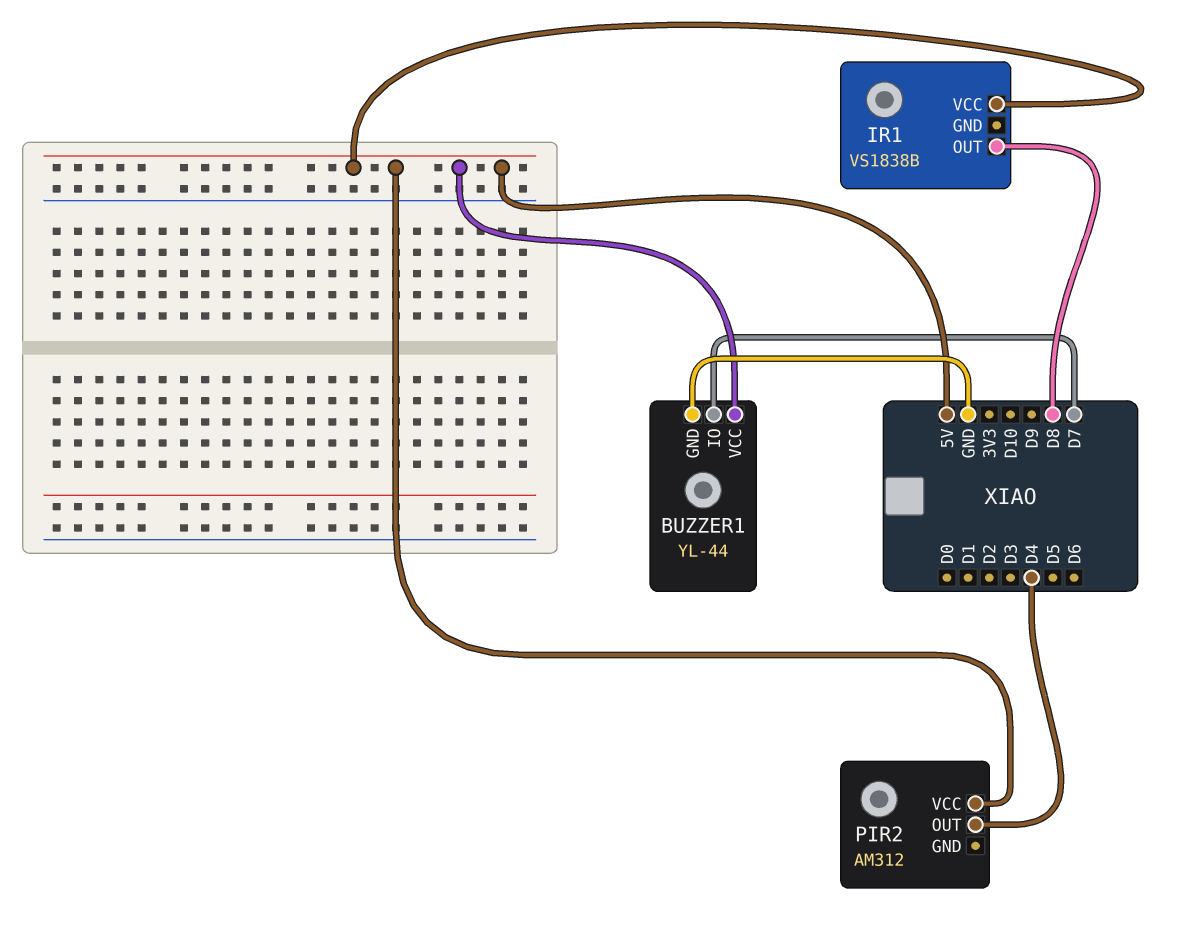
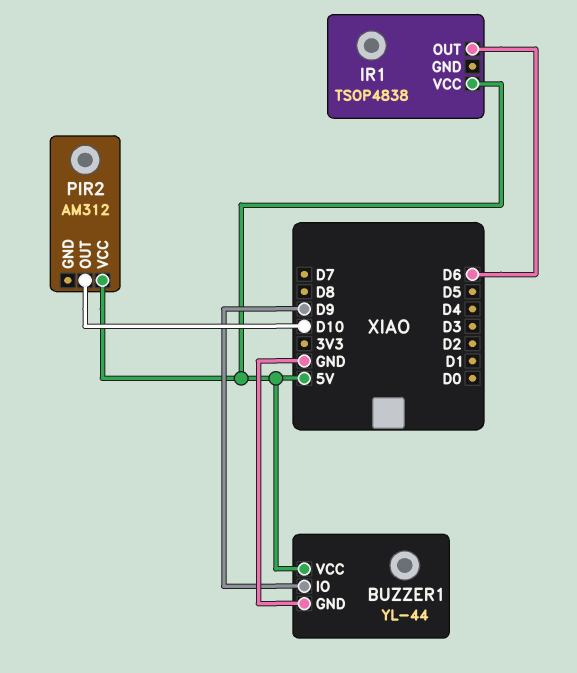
BUZZER1 pin IO: D7 -> D9
IR1: VS1838B -> TSOP4838
IR1 pin OUT: D8 -> D6
PIR2 pin OUT: D4 -> D10

